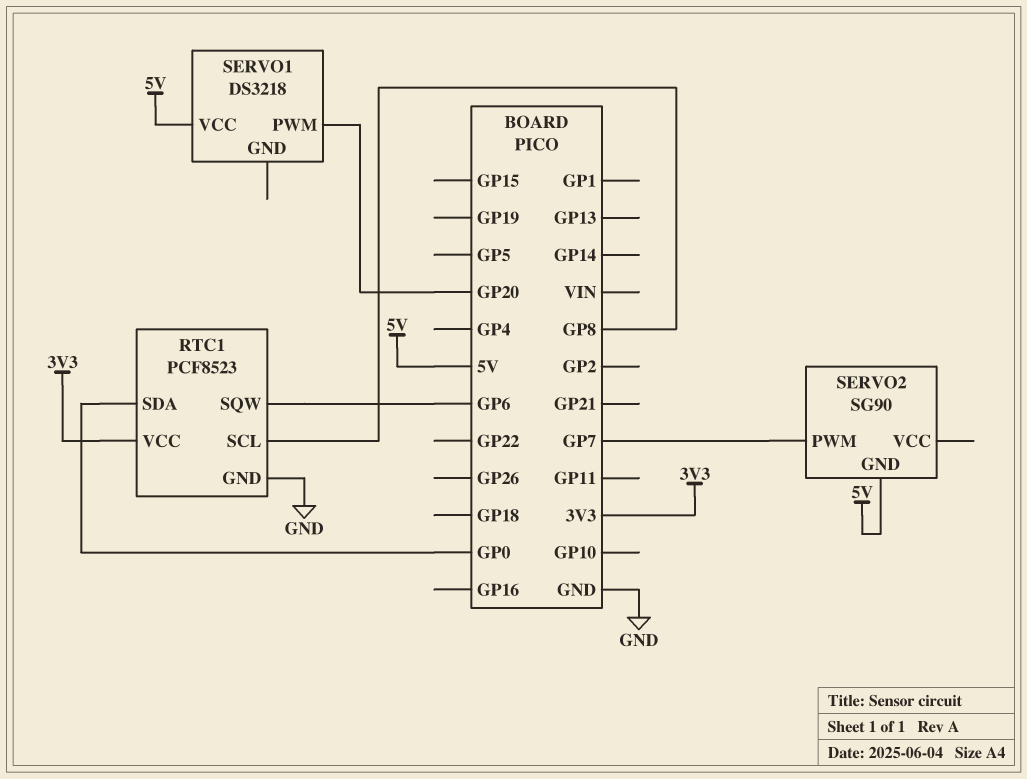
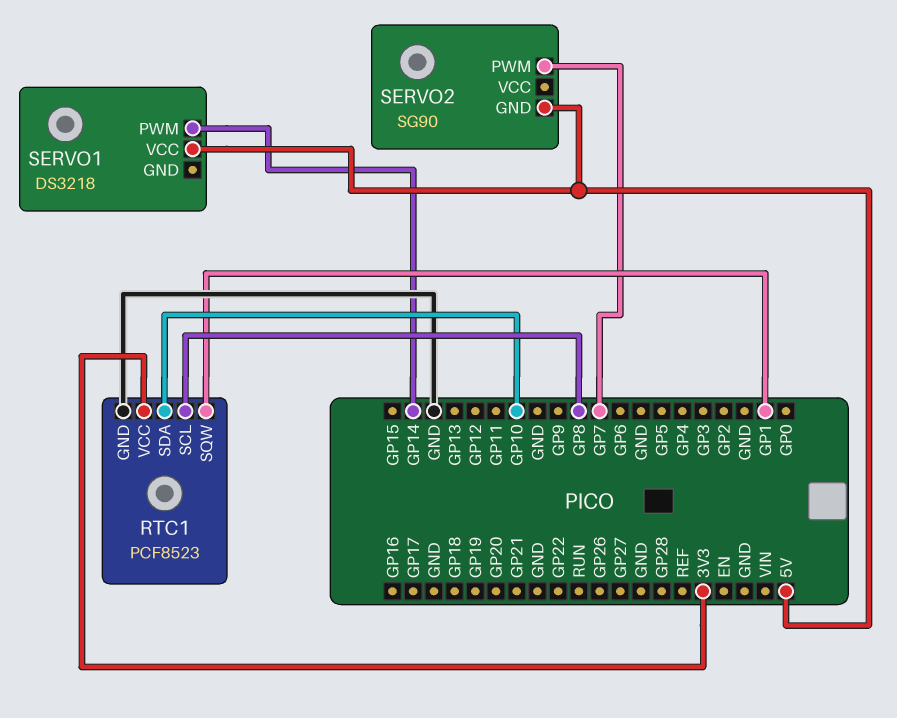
RTC1 pin SDA: GP0 -> GP10
RTC1 pin SQW: GP6 -> GP1
SERVO1 pin PWM: GP20 -> GP14

